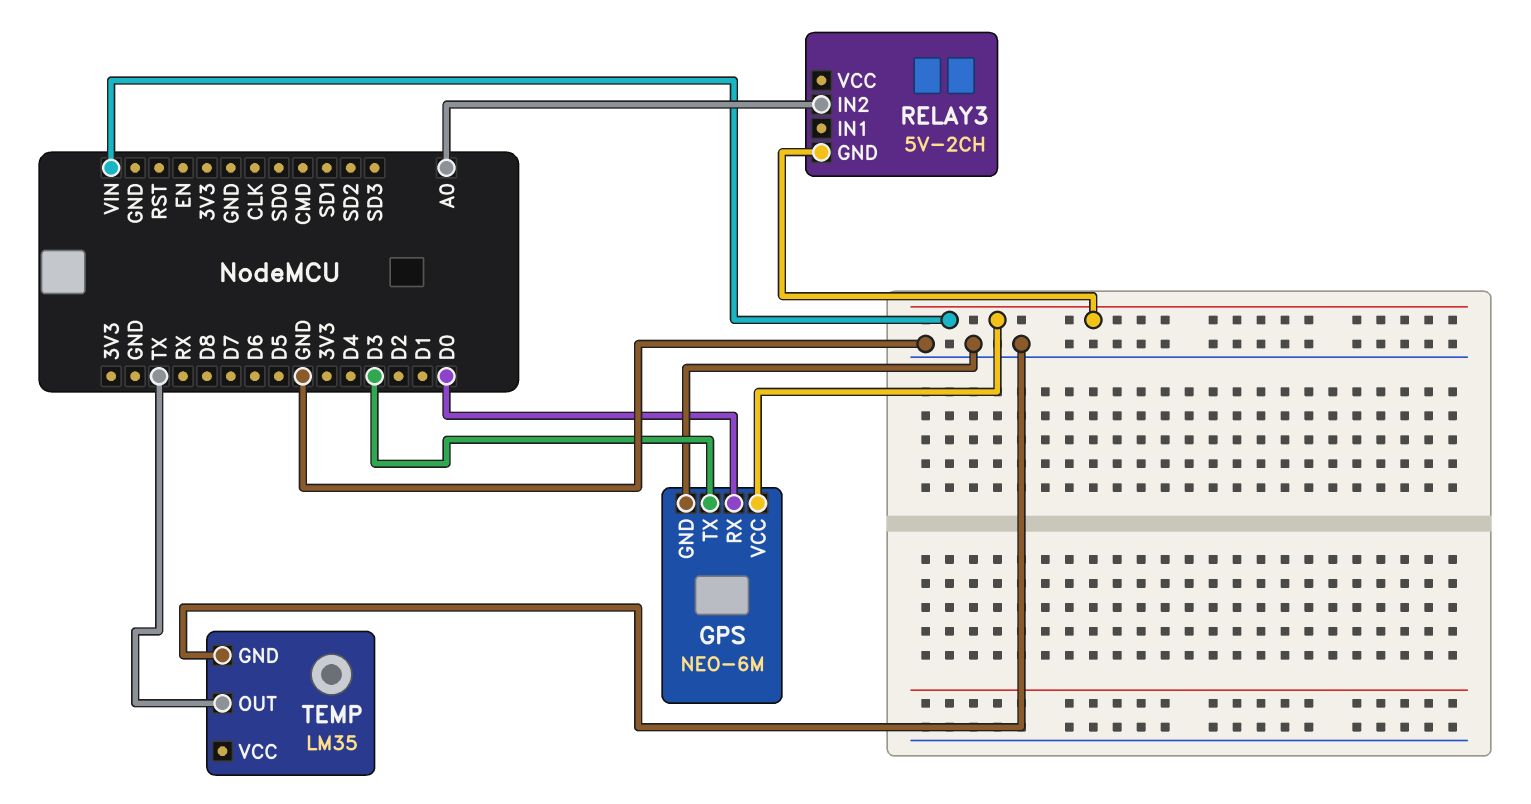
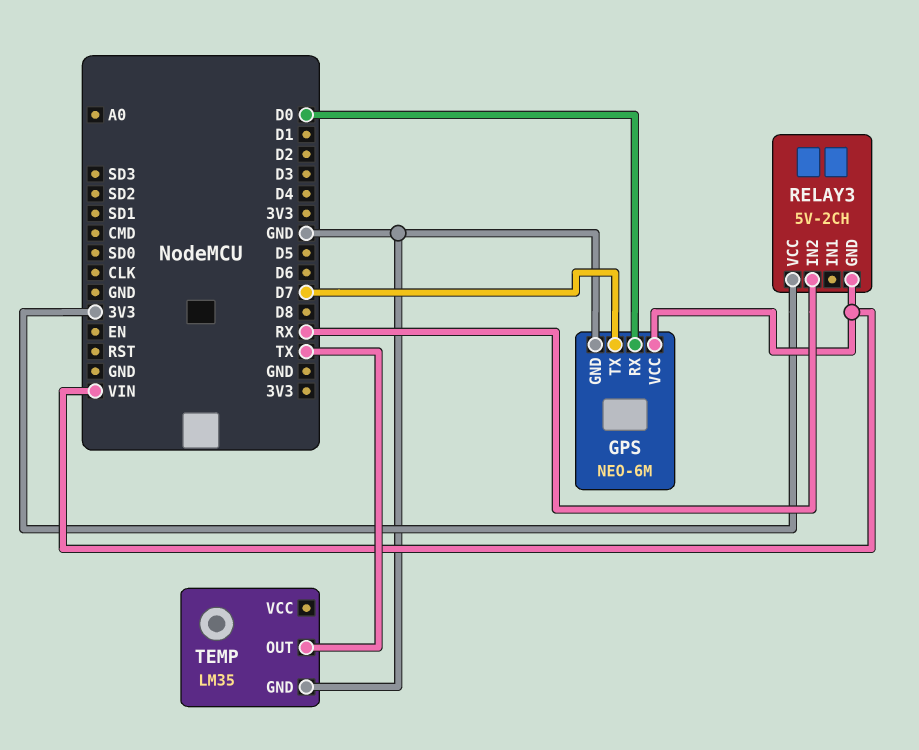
GPS pin TX: D3 -> D7
RELAY3 pin IN2: A0 -> RX
RELAY3 pin VCC: none -> 3V3

